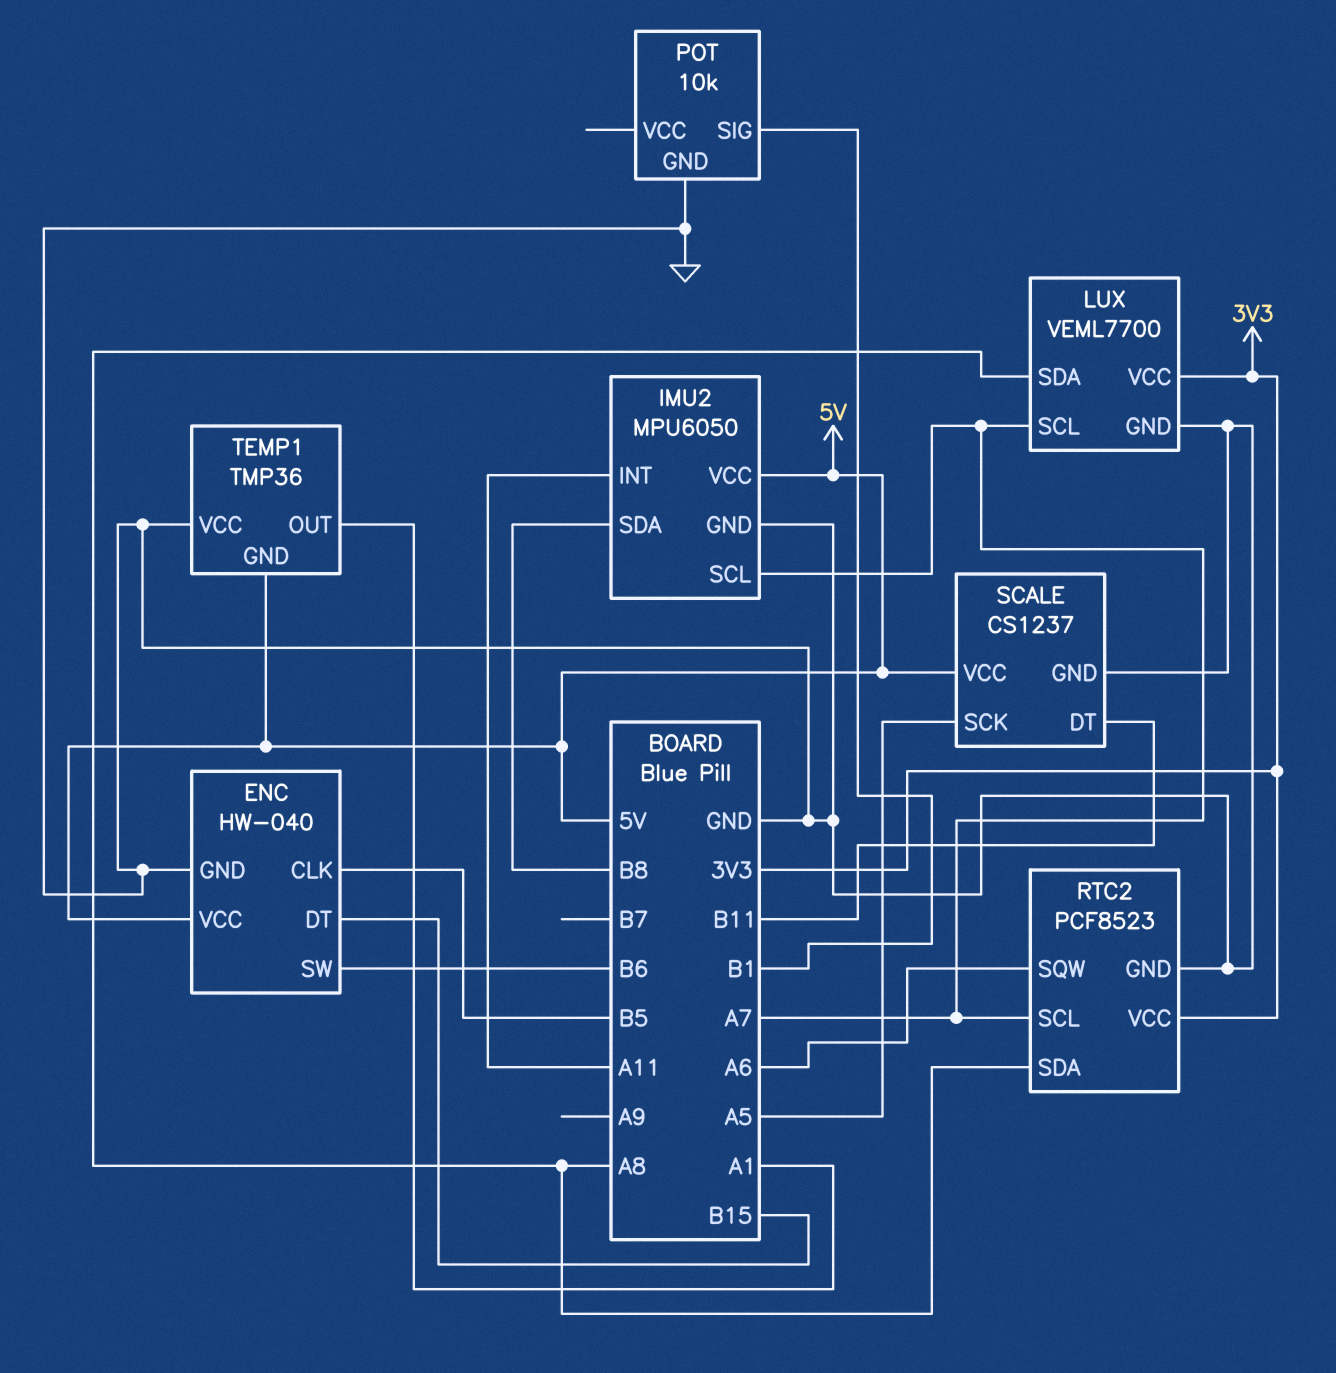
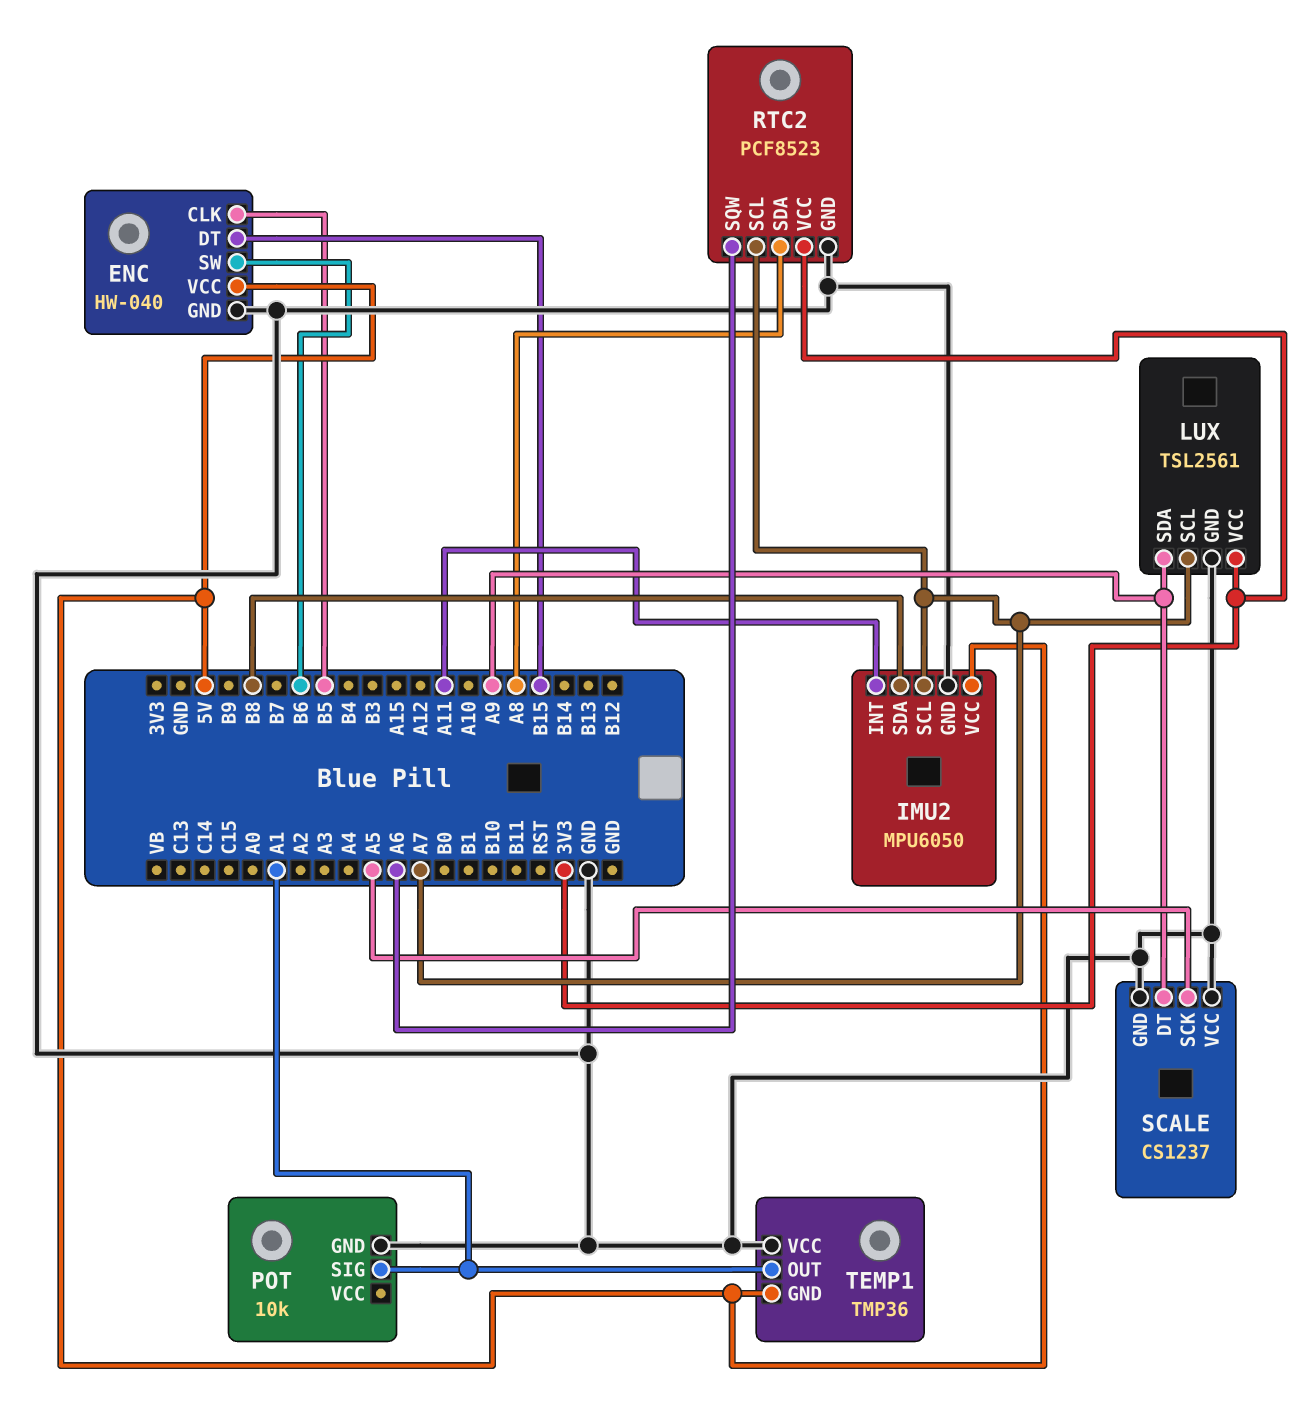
LUX: VEML7700 -> TSL2561
LUX pin SDA: A8 -> A9
POT pin SIG: B1 -> A1
SCALE pin DT: B11 -> A9
SCALE pin VCC: 5V -> GND

